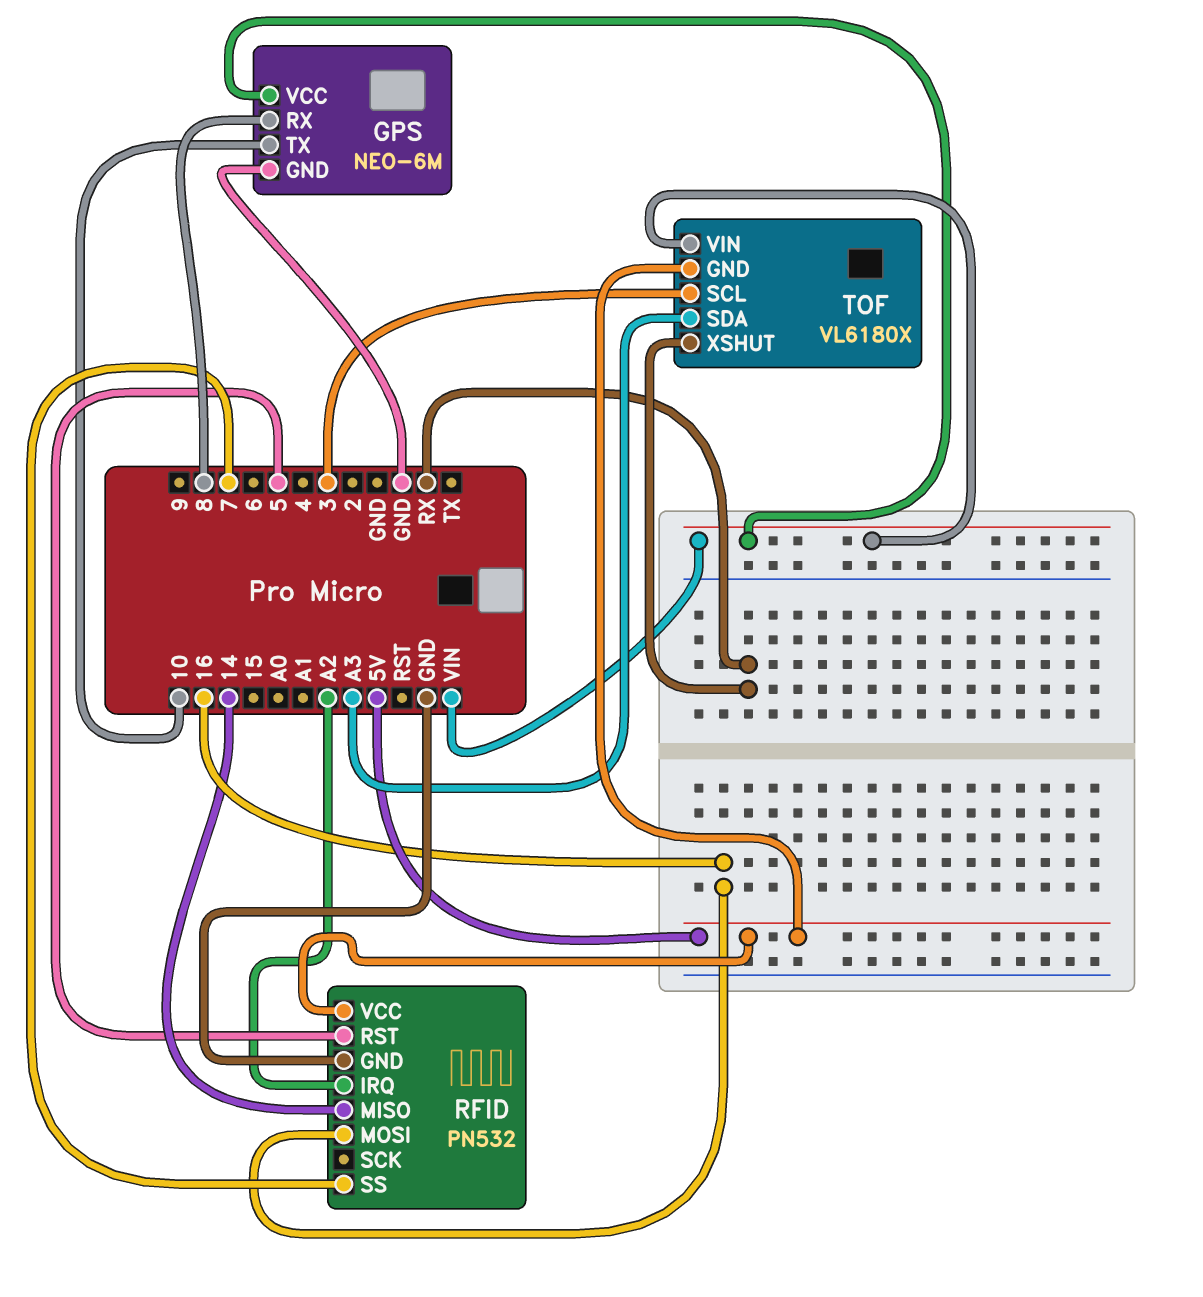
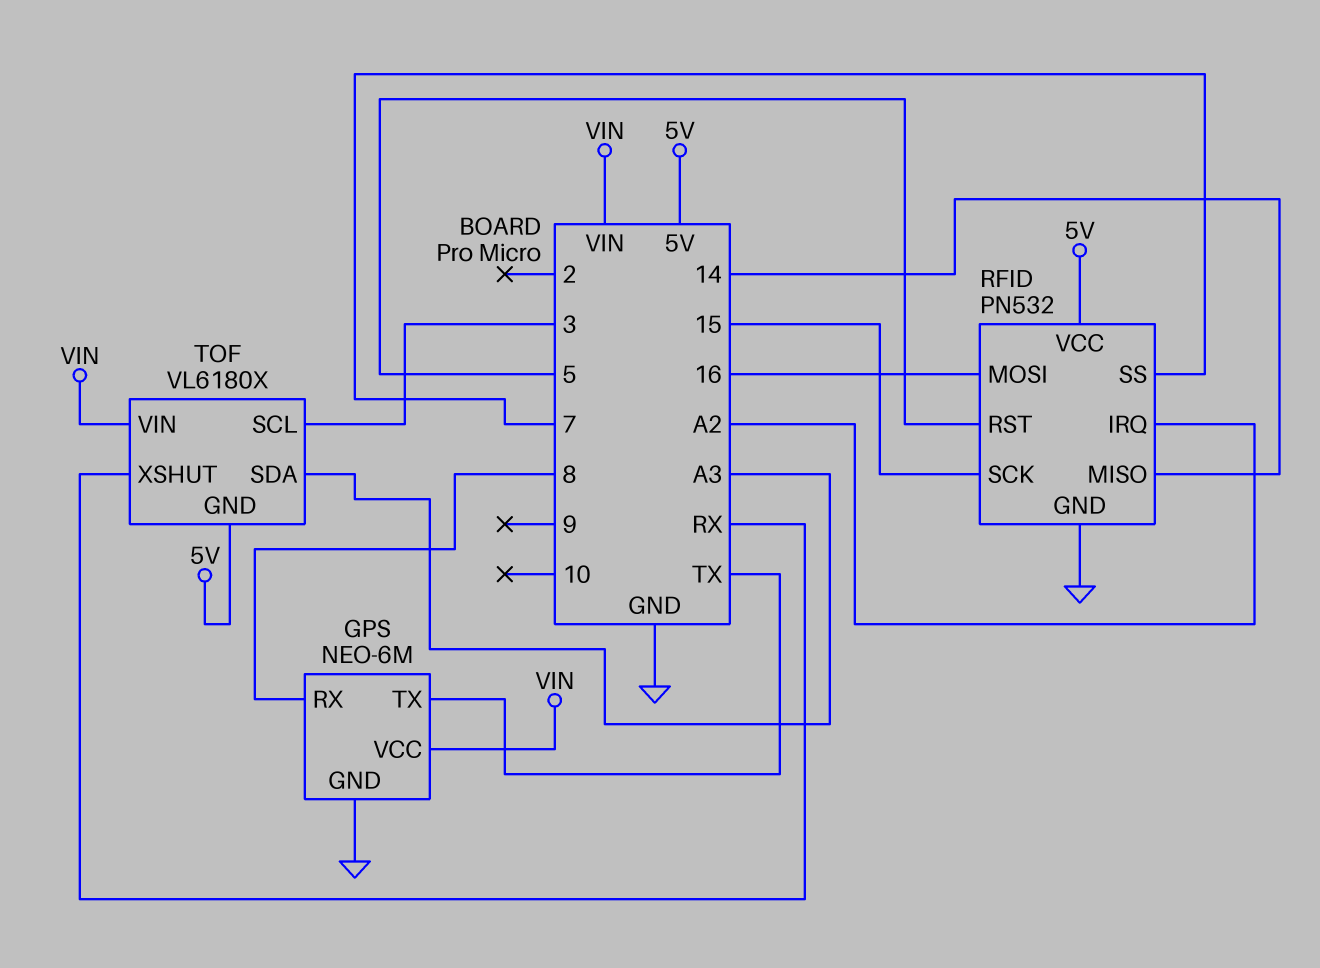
GPS pin TX: 10 -> TX
RFID pin SCK: none -> 15

